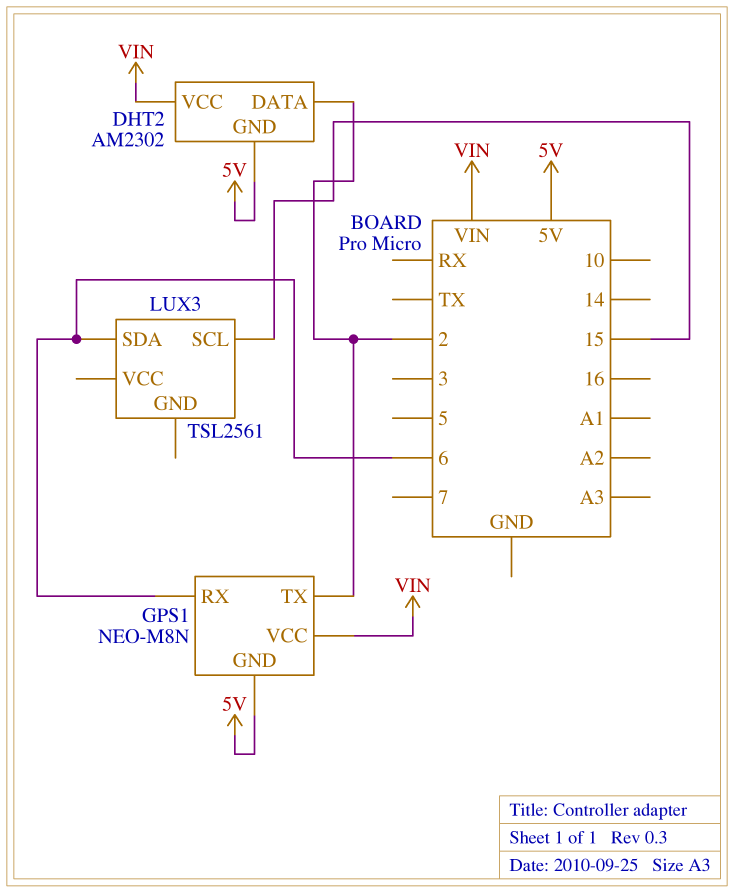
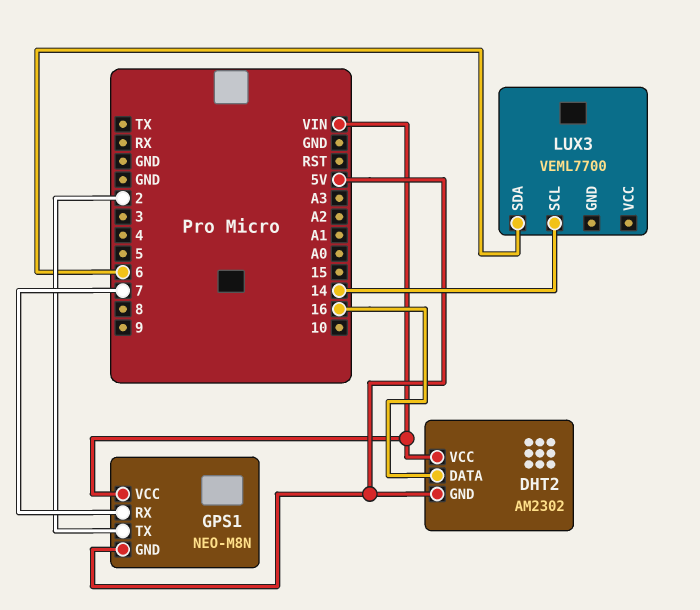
DHT2 pin DATA: 2 -> 16
GPS1 pin RX: 6 -> 7
LUX3: TSL2561 -> VEML7700
LUX3 pin SCL: 15 -> 14

